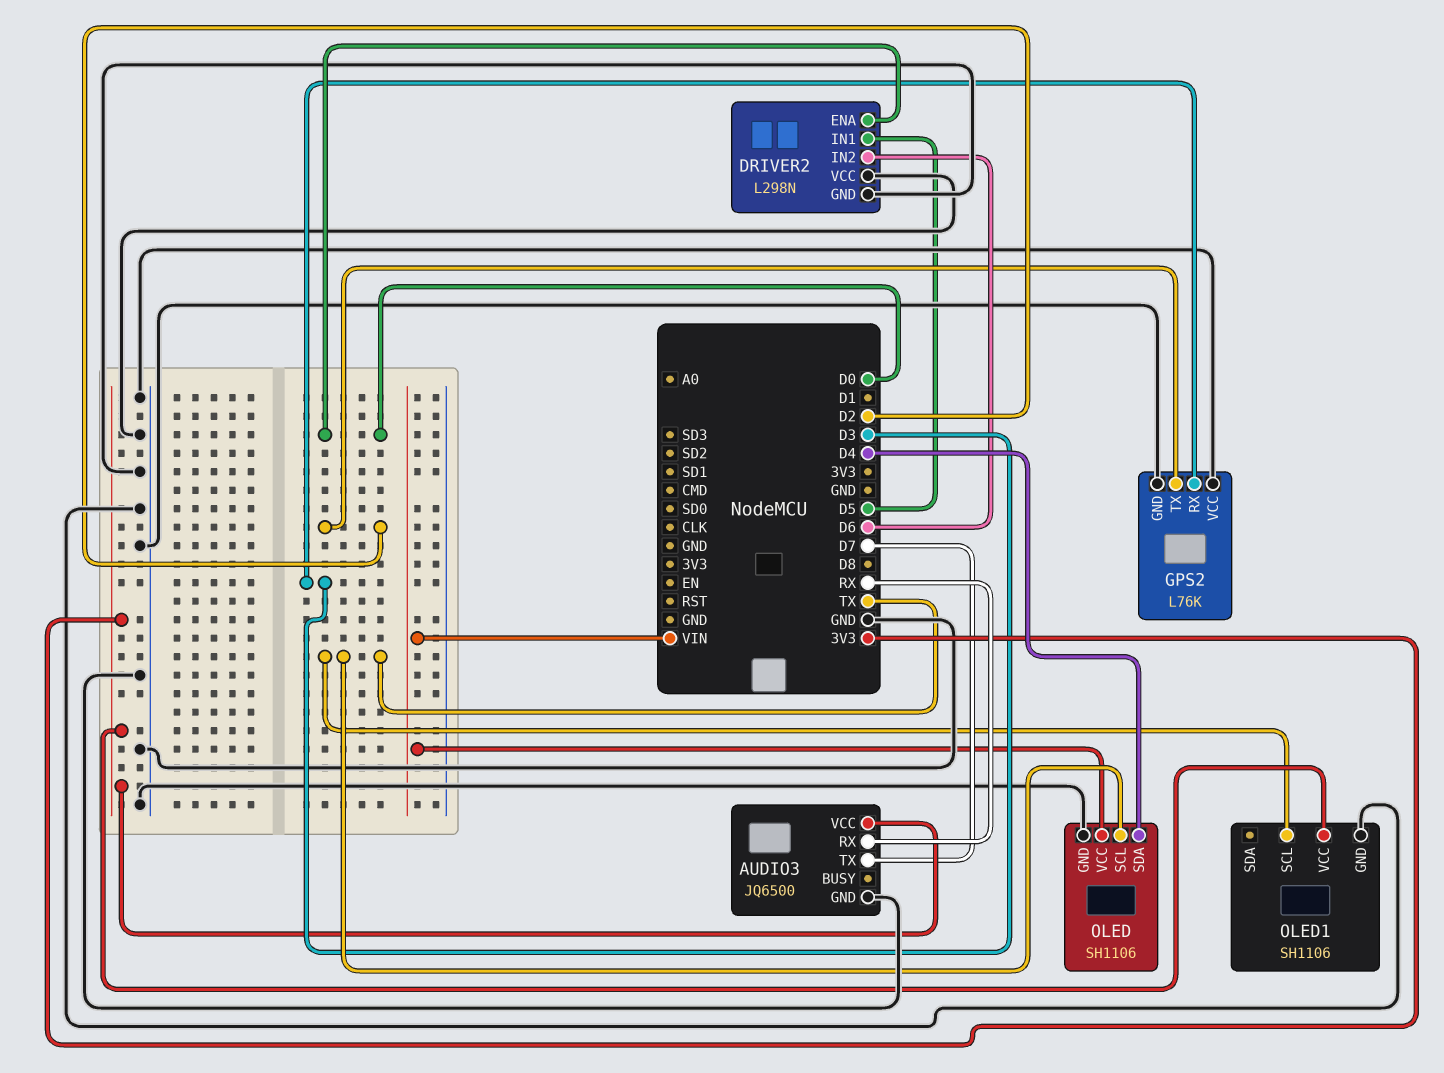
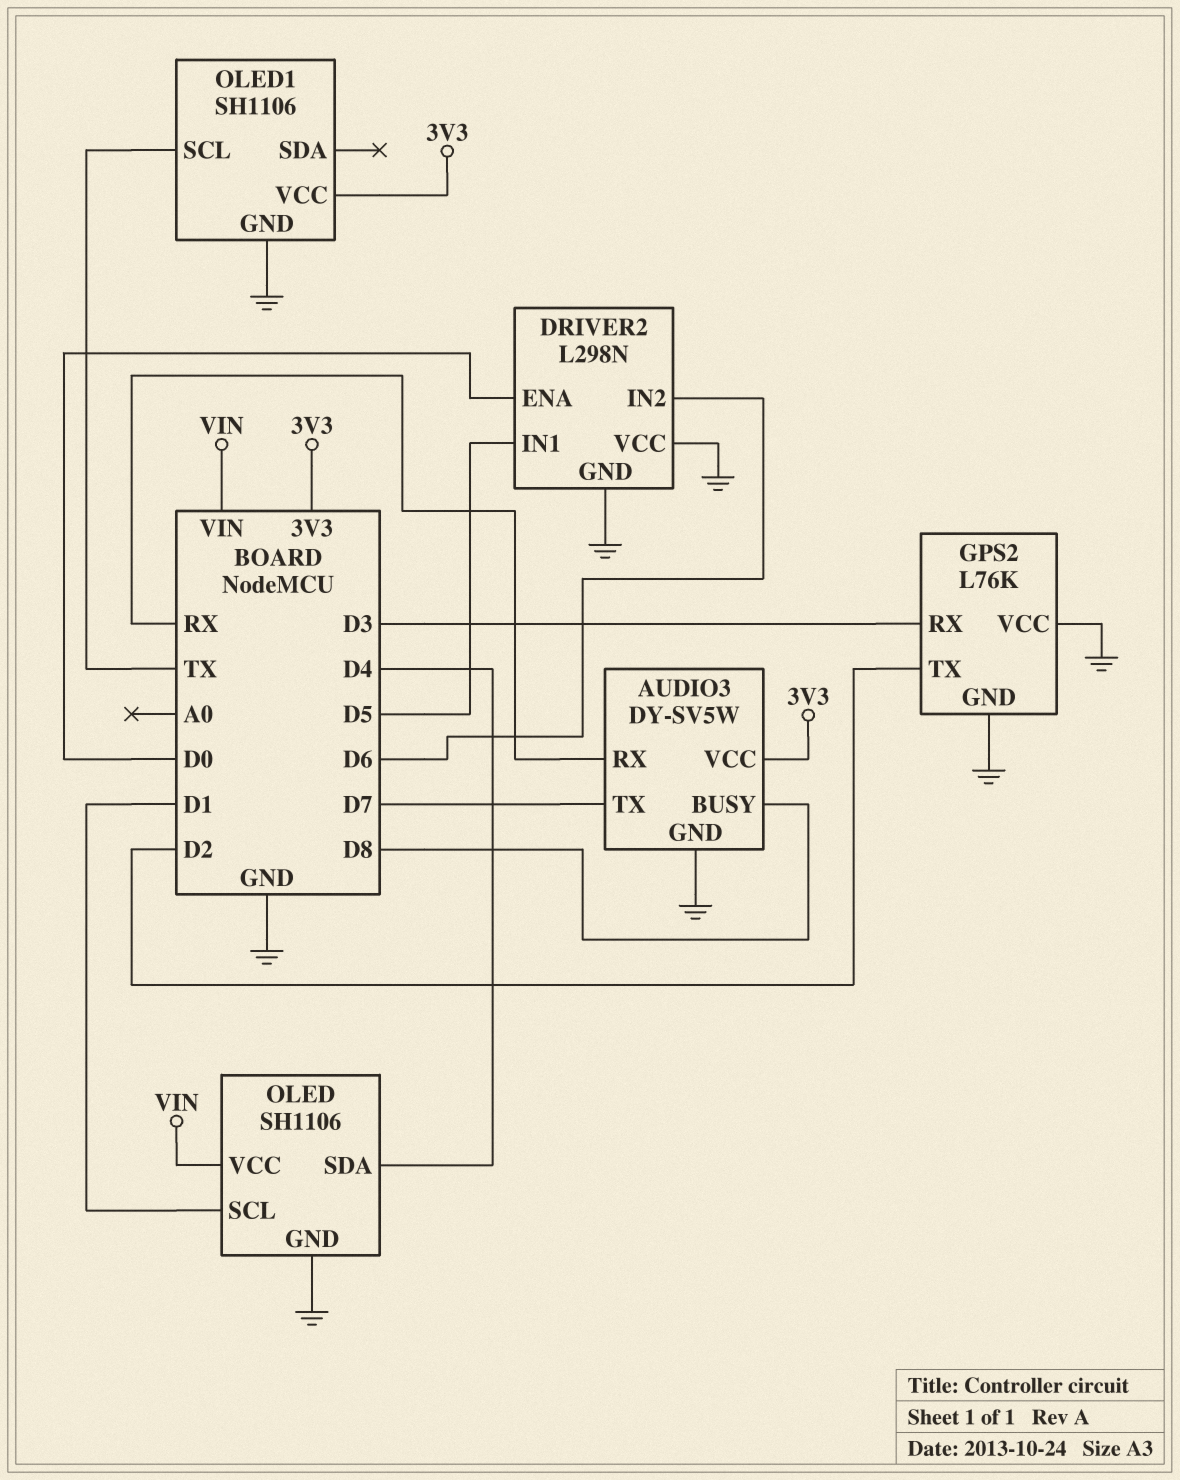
AUDIO3: JQ6500 -> DY-SV5W
AUDIO3 pin BUSY: none -> D8
OLED pin SCL: TX -> D1

